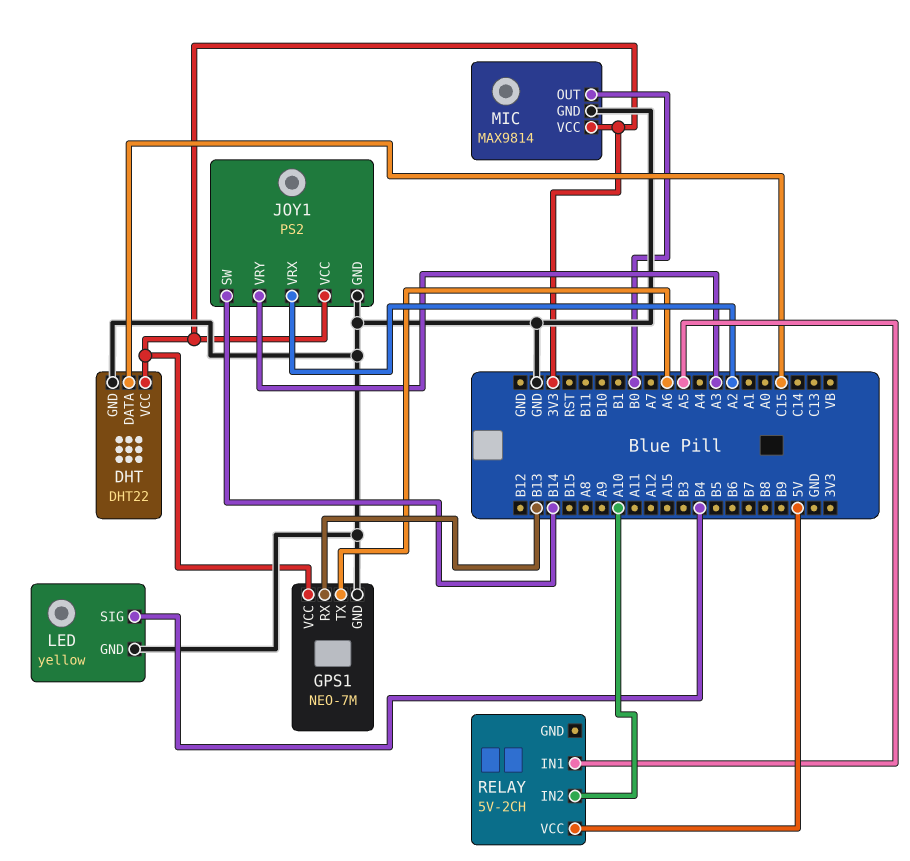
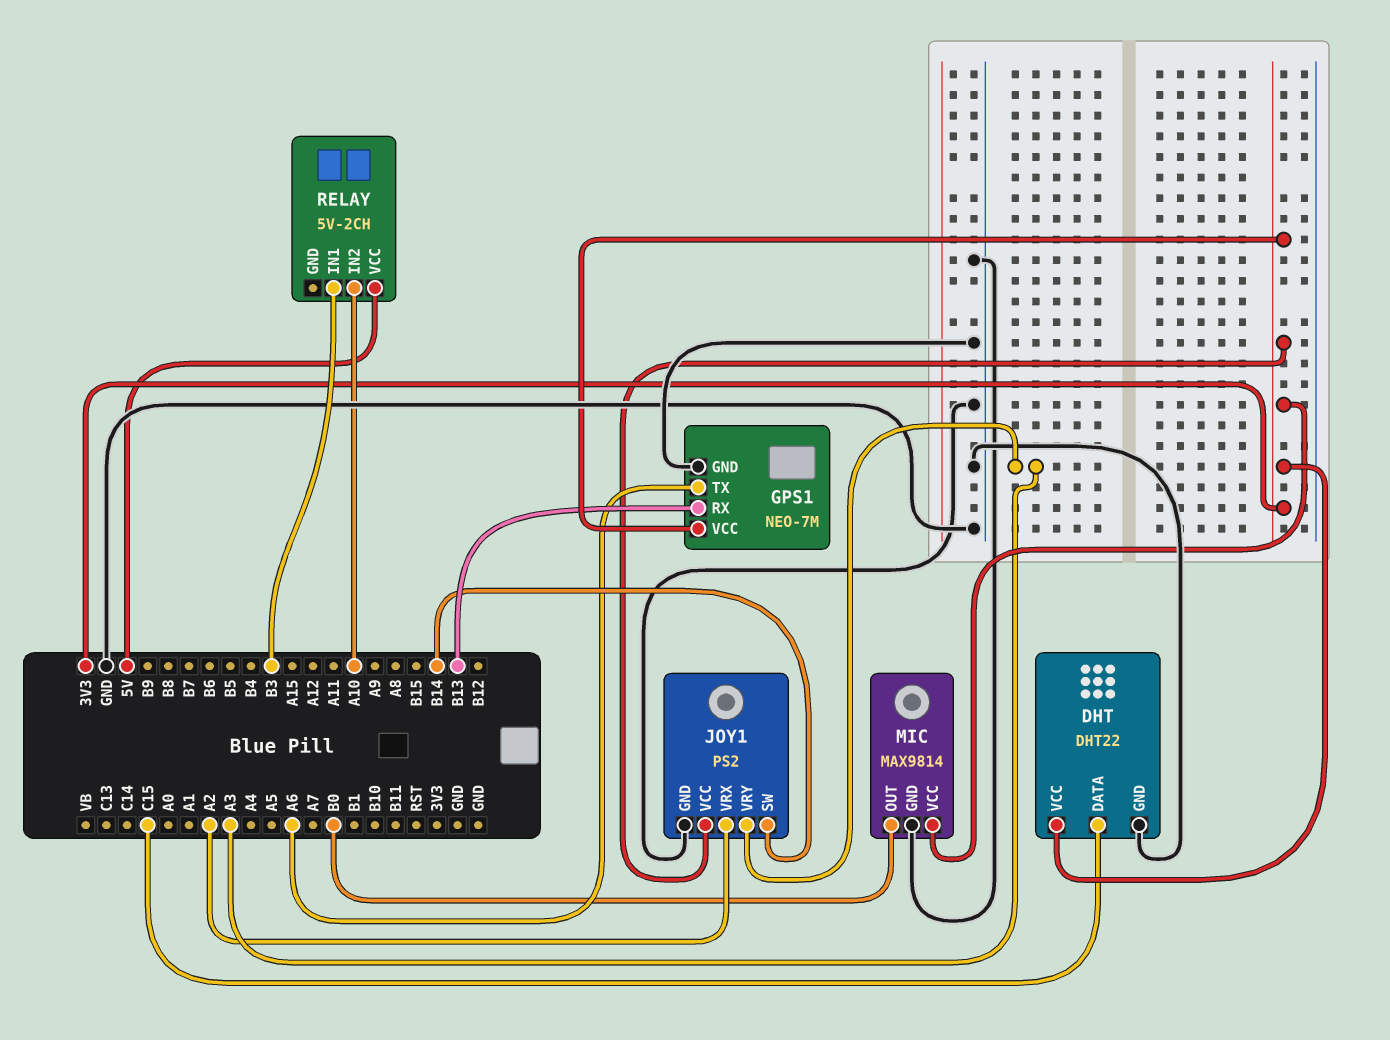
LED: yellow -> none
LED pin GND: GND -> none
LED pin SIG: B4 -> none
RELAY pin IN1: A5 -> B3

